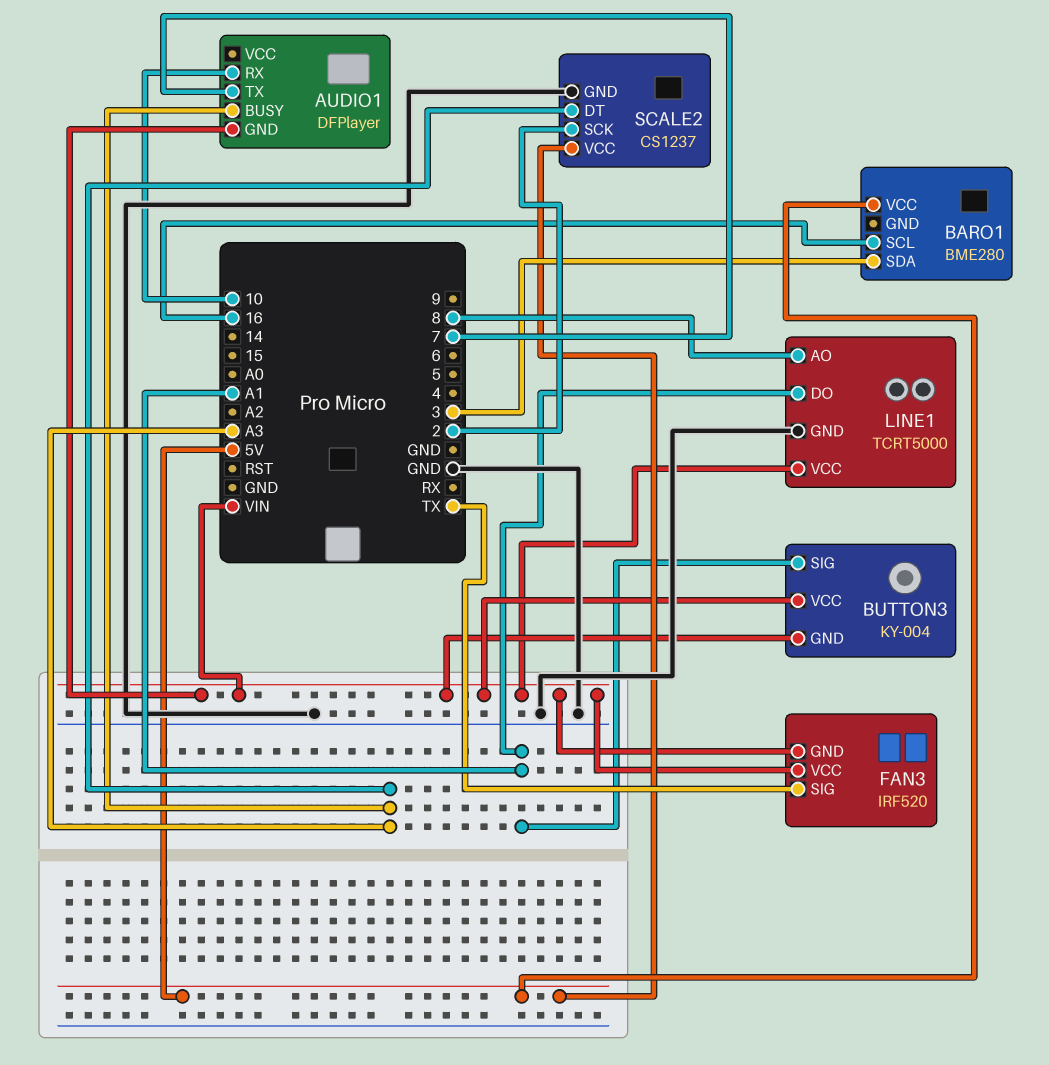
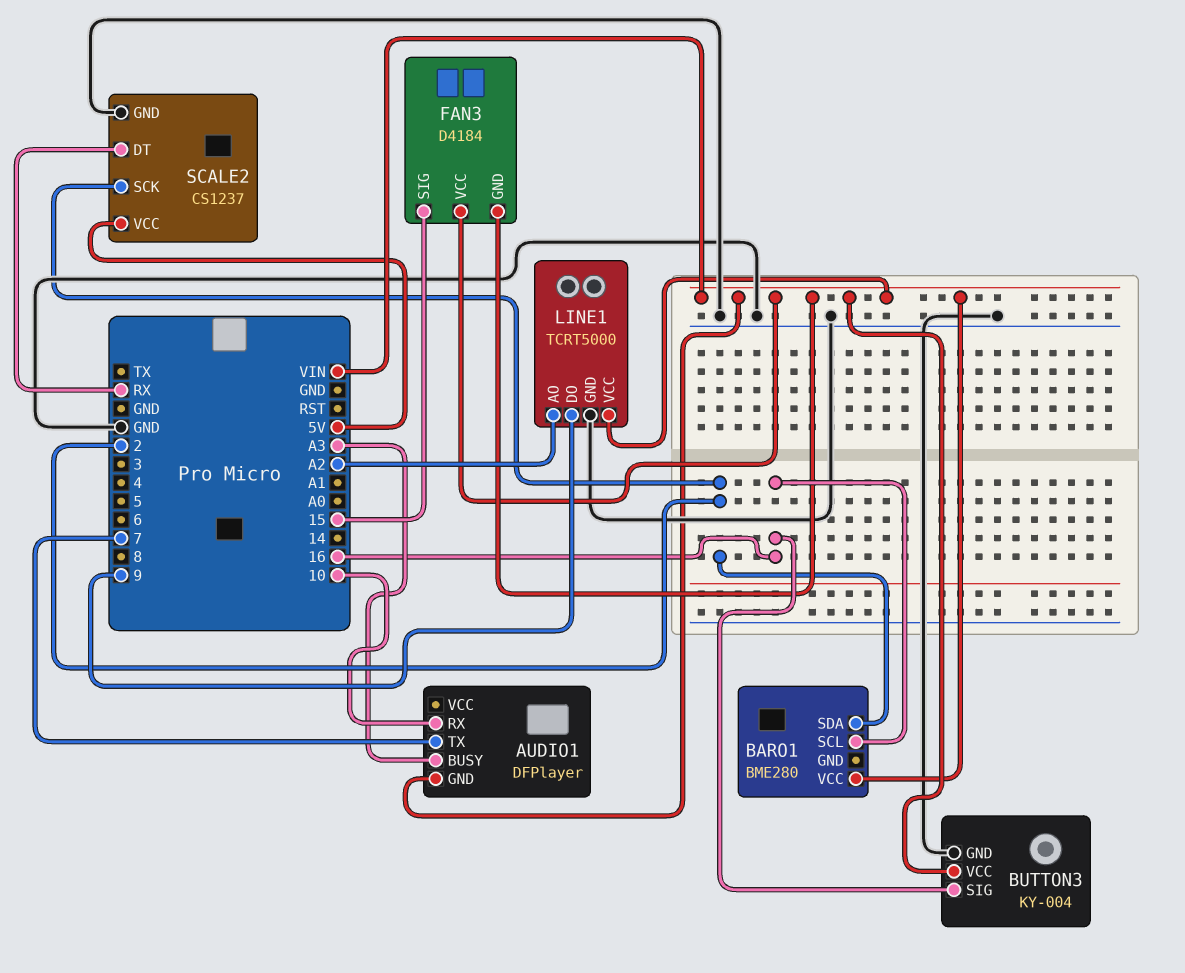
BARO1 pin SDA: 3 -> 2
BARO1 pin VCC: 5V -> VIN
BUTTON3 pin GND: VIN -> GND
BUTTON3 pin SIG: A1 -> 16
FAN3: IRF520 -> D4184
FAN3 pin SIG: TX -> 15
LINE1 pin AO: 8 -> A2
LINE1 pin DO: A1 -> 9
SCALE2 pin DT: A3 -> RX

